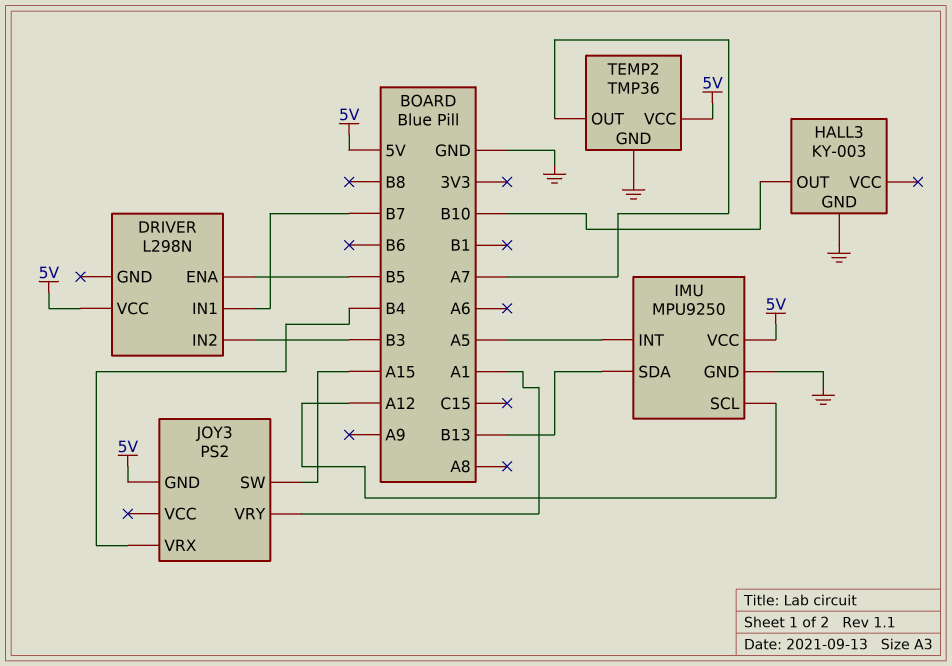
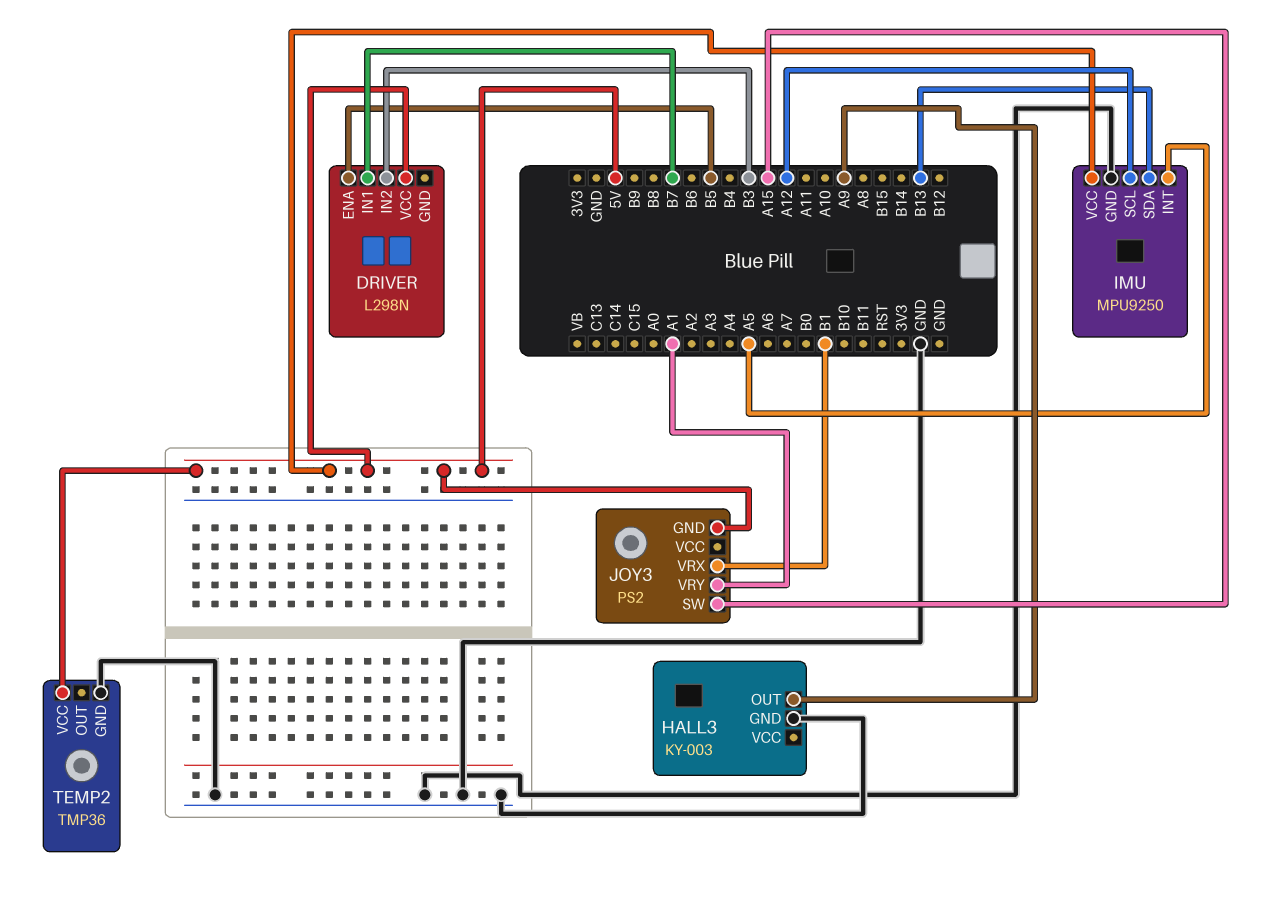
HALL3 pin OUT: B10 -> A9
JOY3 pin VRX: B4 -> B1
TEMP2 pin OUT: A7 -> none

